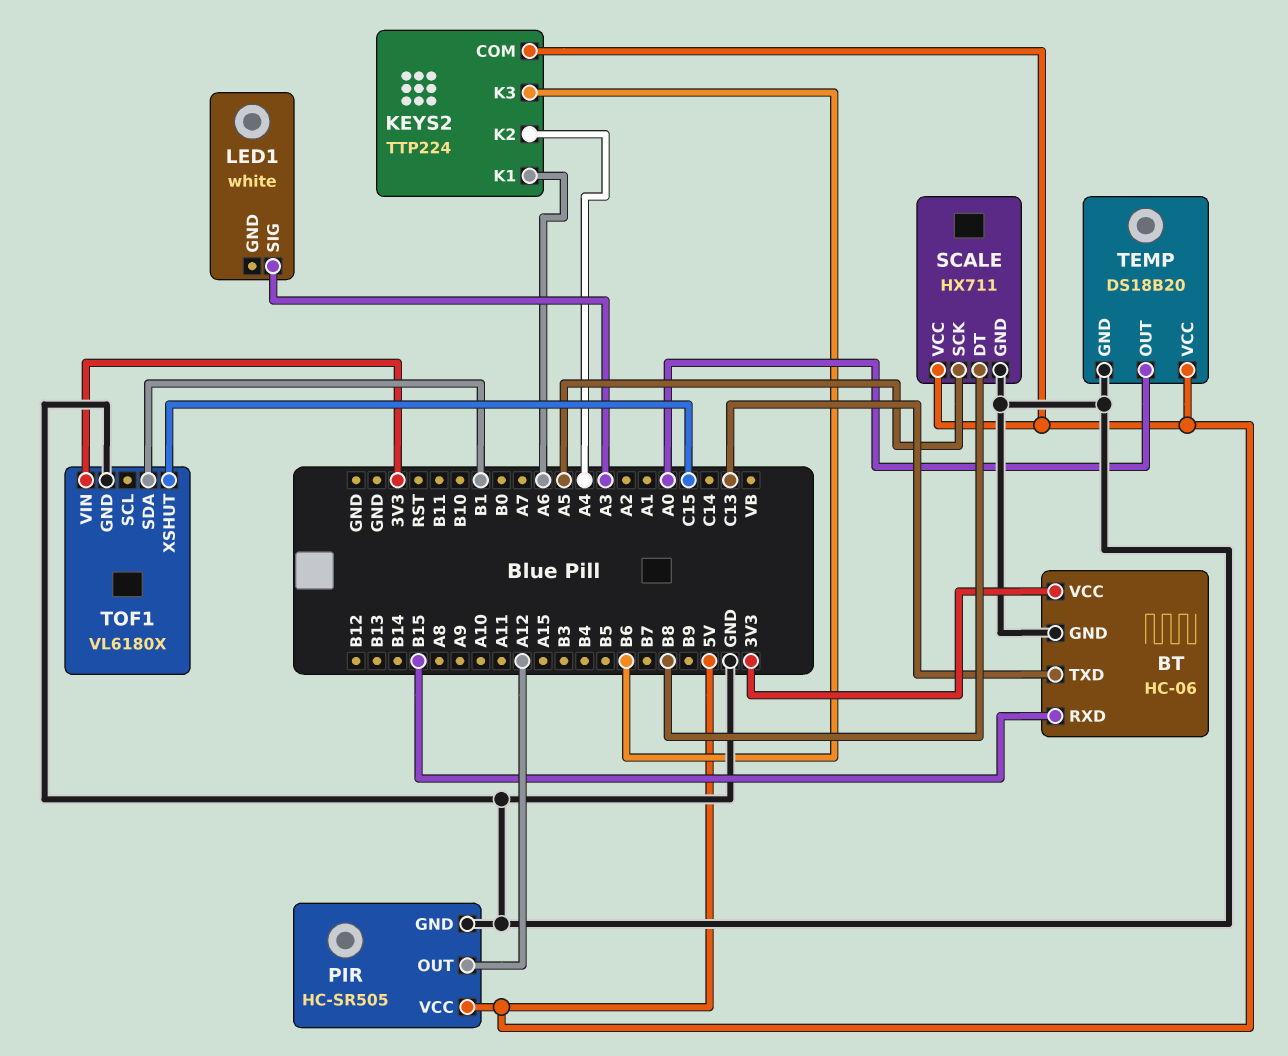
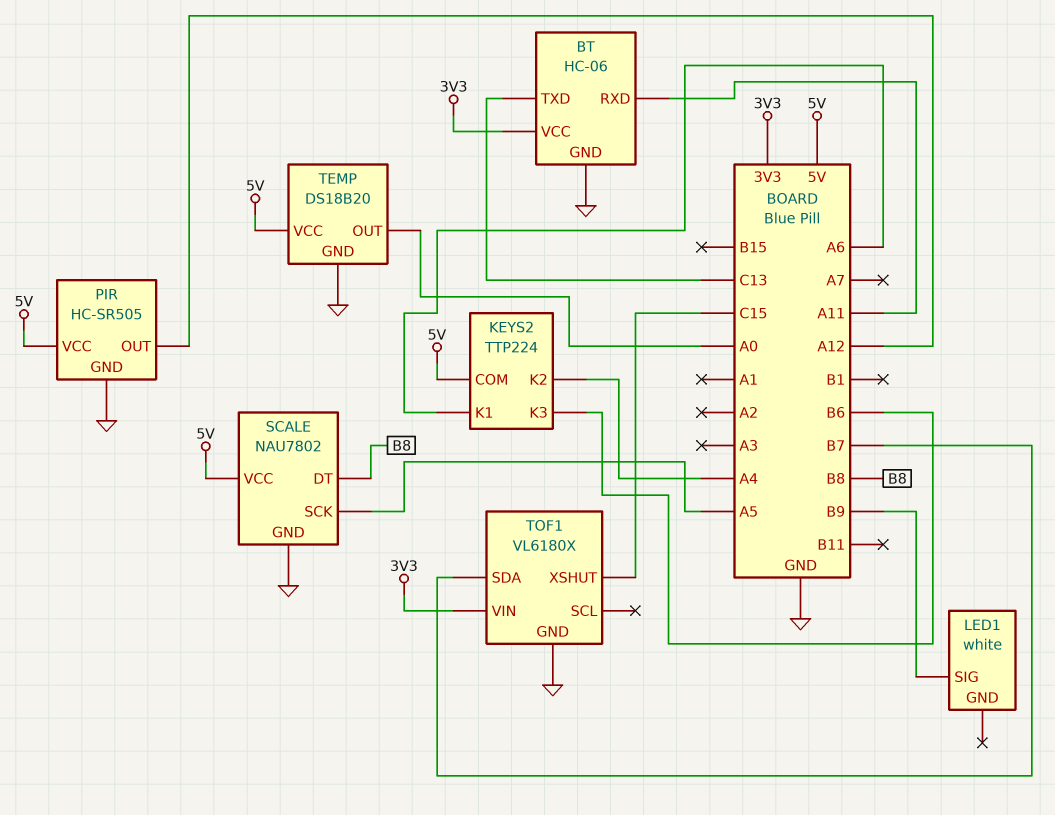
BT pin RXD: B15 -> A11
LED1 pin SIG: A3 -> B9
SCALE: HX711 -> NAU7802
TOF1 pin SDA: B1 -> B7

